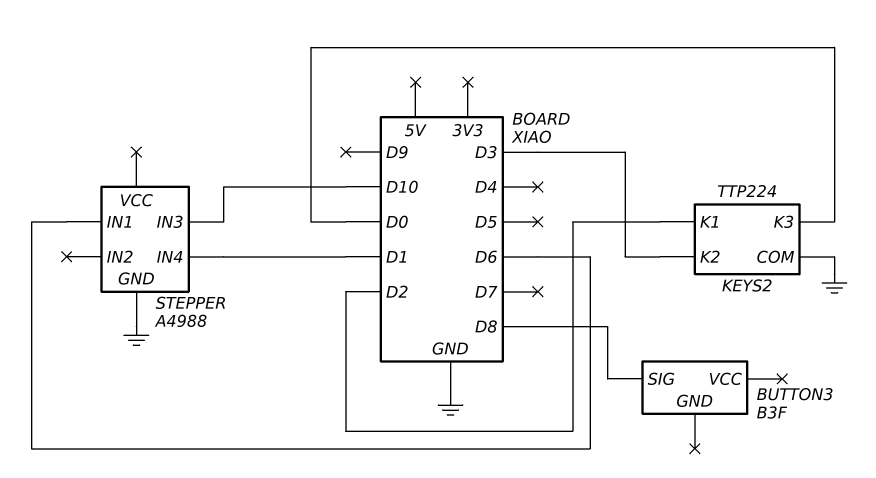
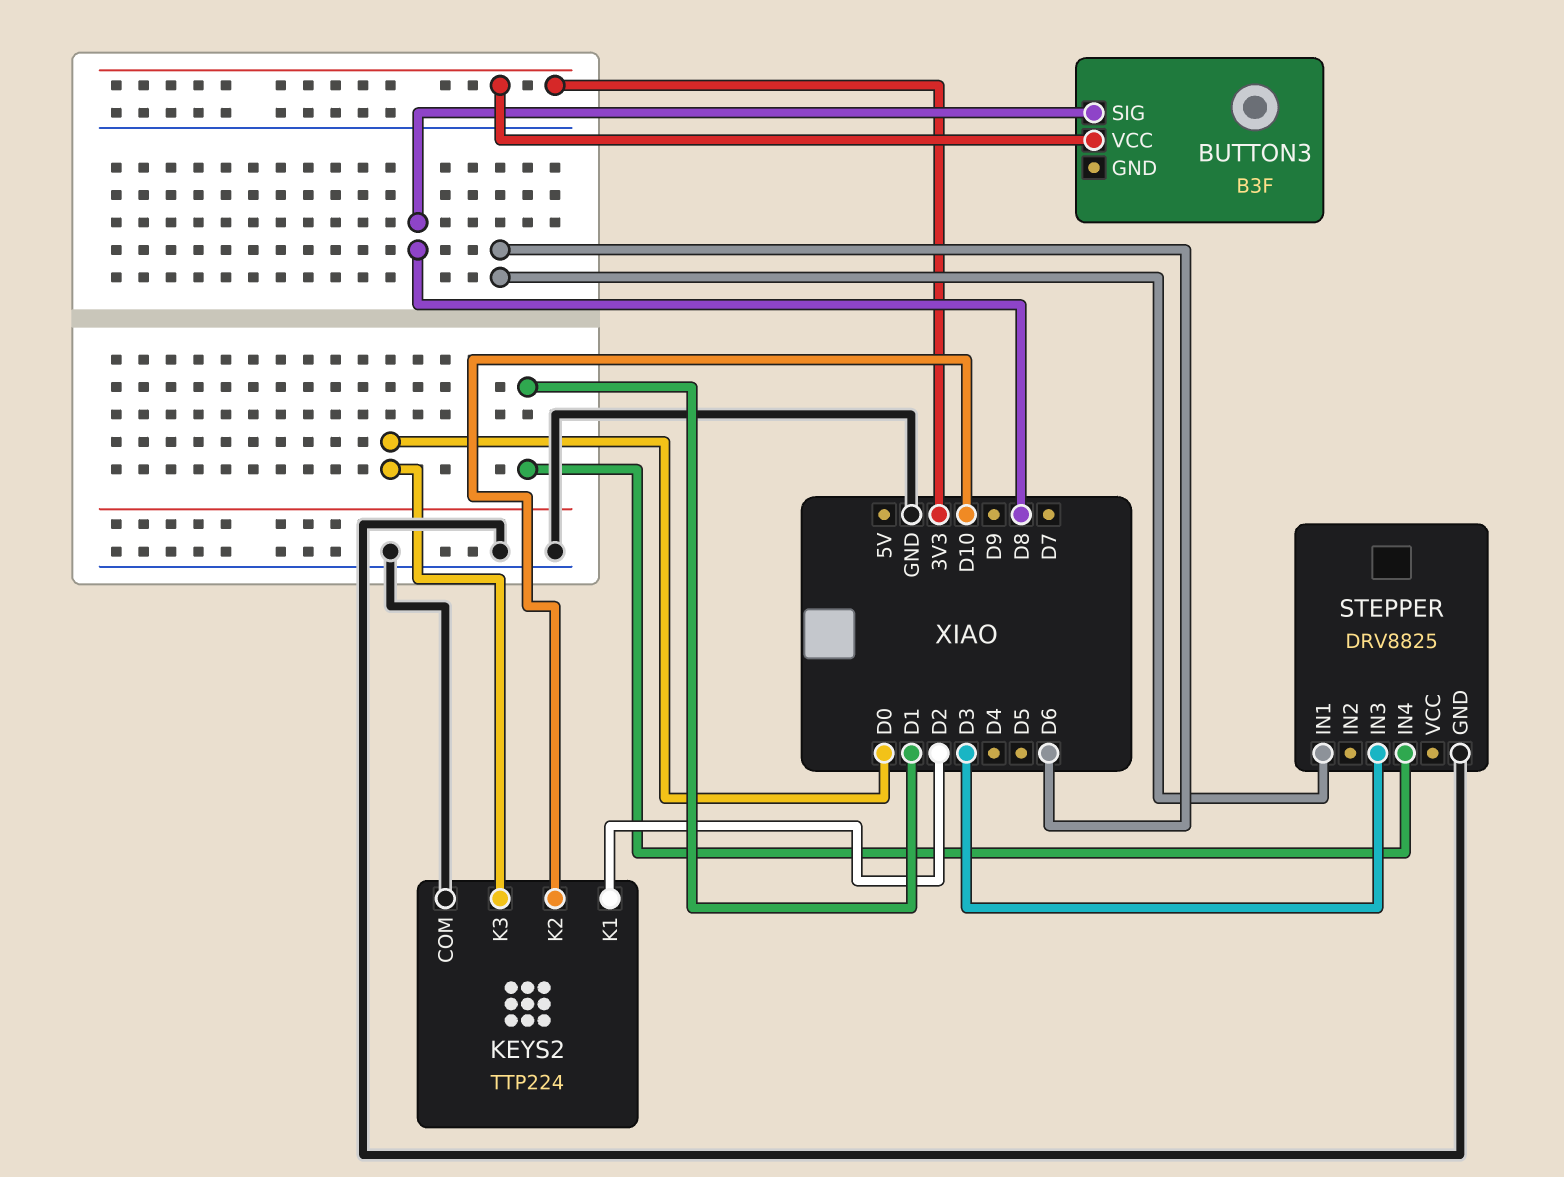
BUTTON3 pin VCC: none -> 3V3
KEYS2 pin K2: D3 -> D10
STEPPER: A4988 -> DRV8825
STEPPER pin IN3: D10 -> D3

